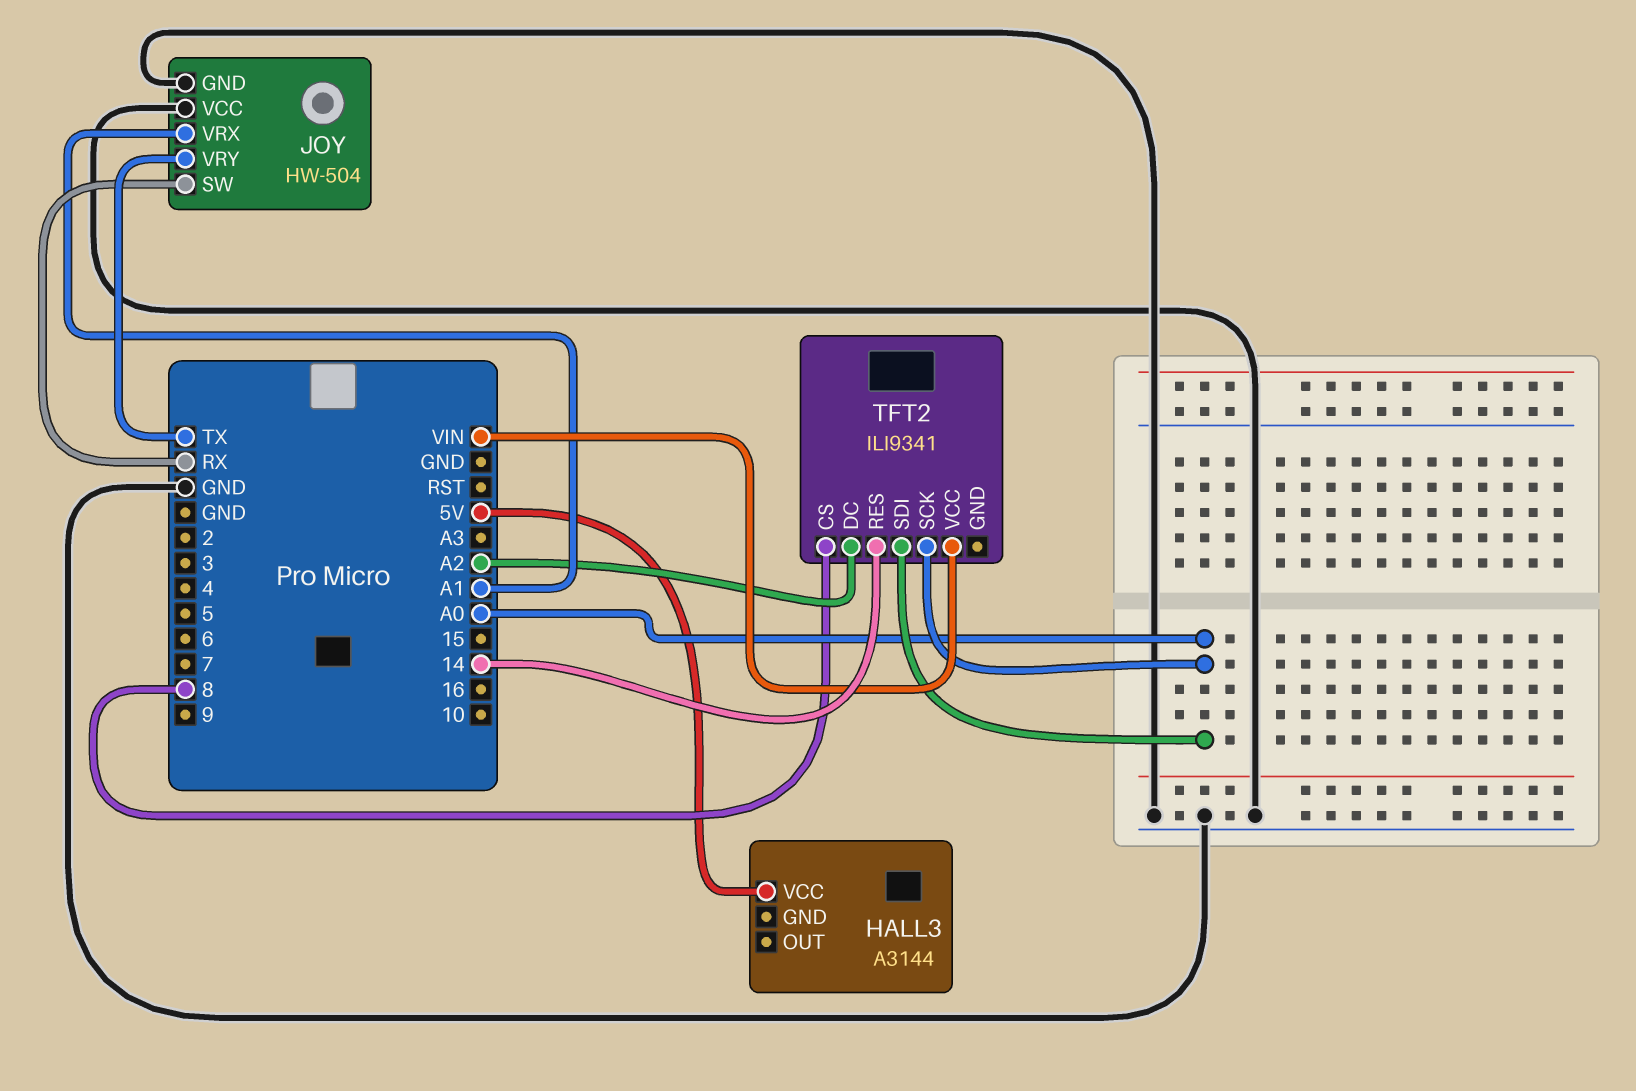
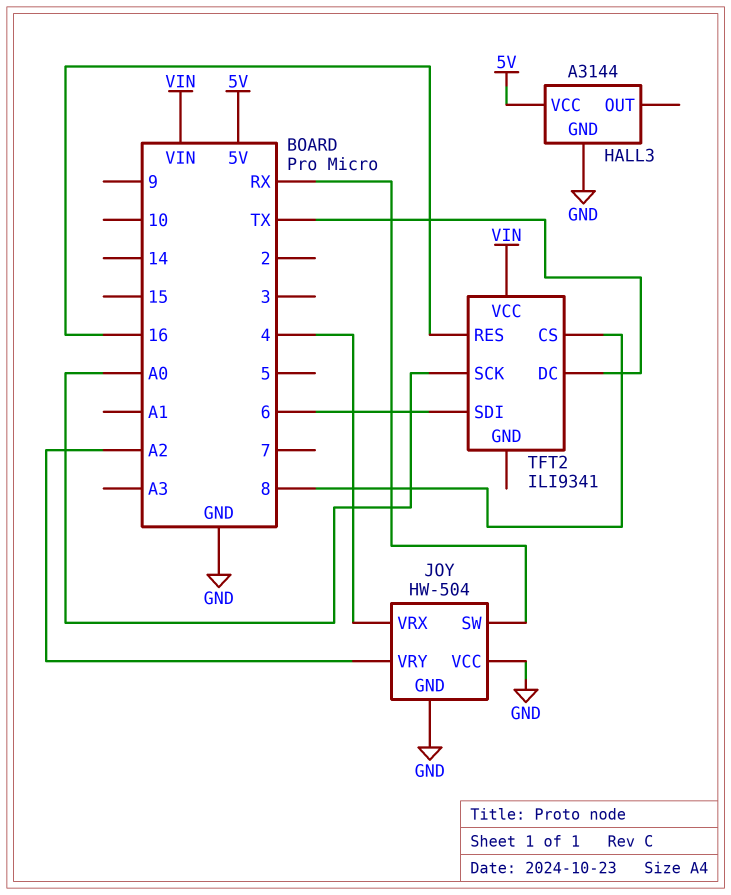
HALL3 pin GND: none -> GND
JOY pin VRX: A1 -> 4
JOY pin VRY: TX -> A2
TFT2 pin DC: A2 -> TX
TFT2 pin RES: 14 -> 16
TFT2 pin SDI: A0 -> 6

